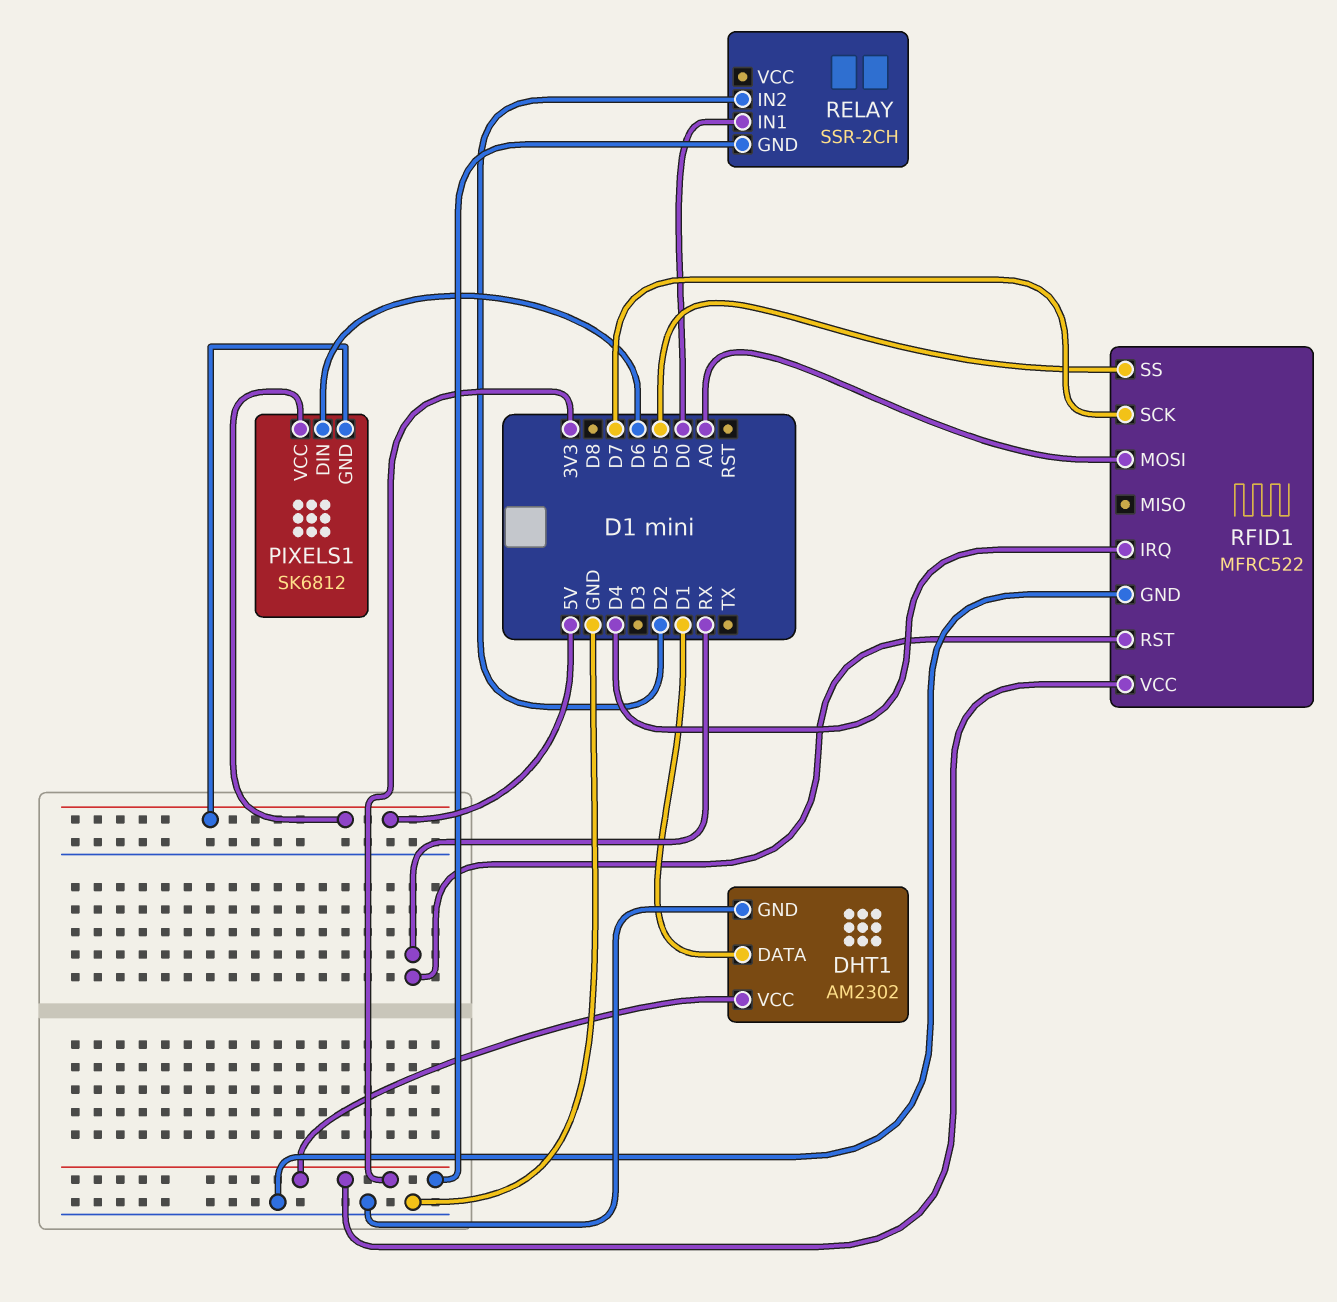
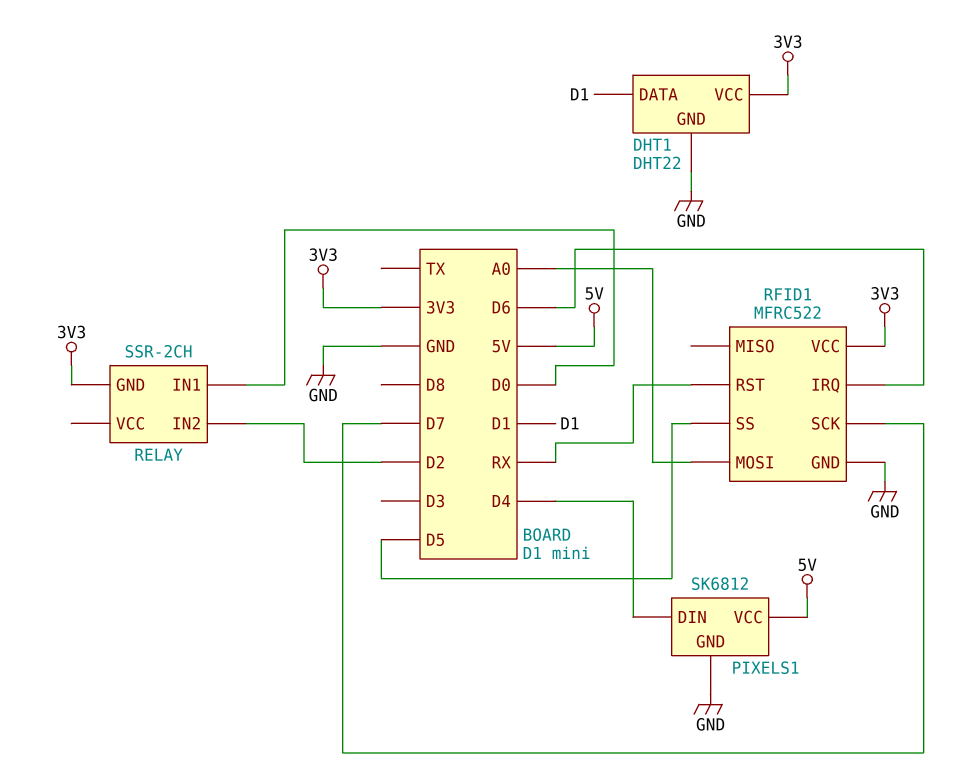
DHT1: AM2302 -> DHT22
PIXELS1 pin DIN: D6 -> D4
PIXELS1 pin GND: 5V -> GND
RFID1 pin IRQ: D4 -> D6

